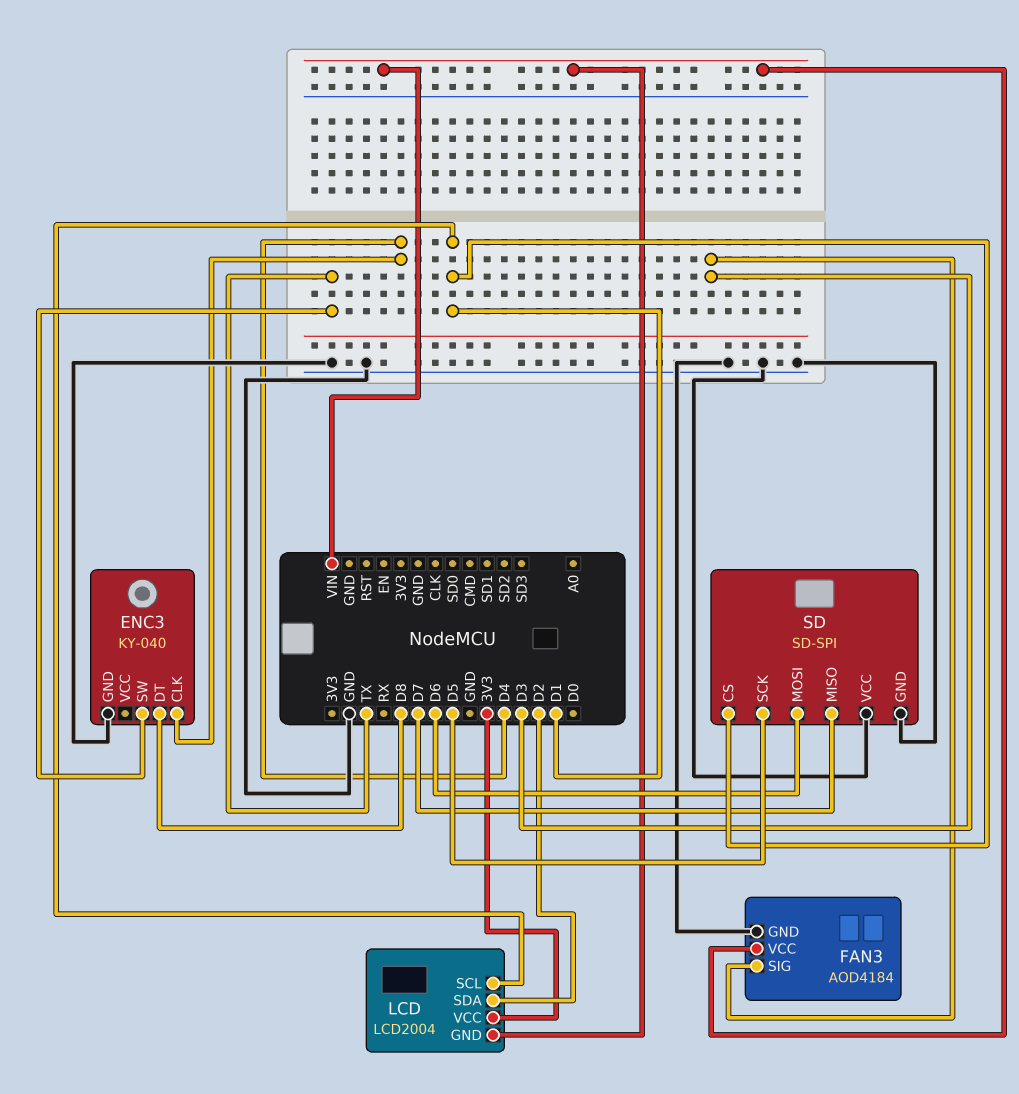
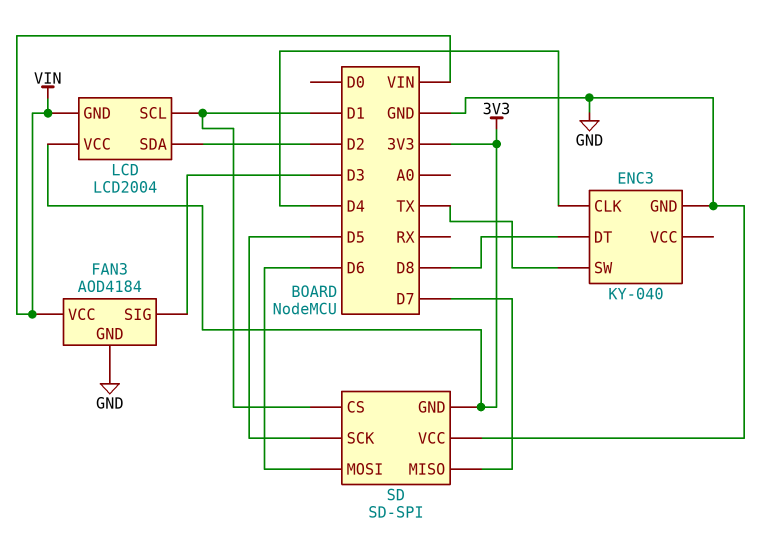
SD pin GND: GND -> 3V3

